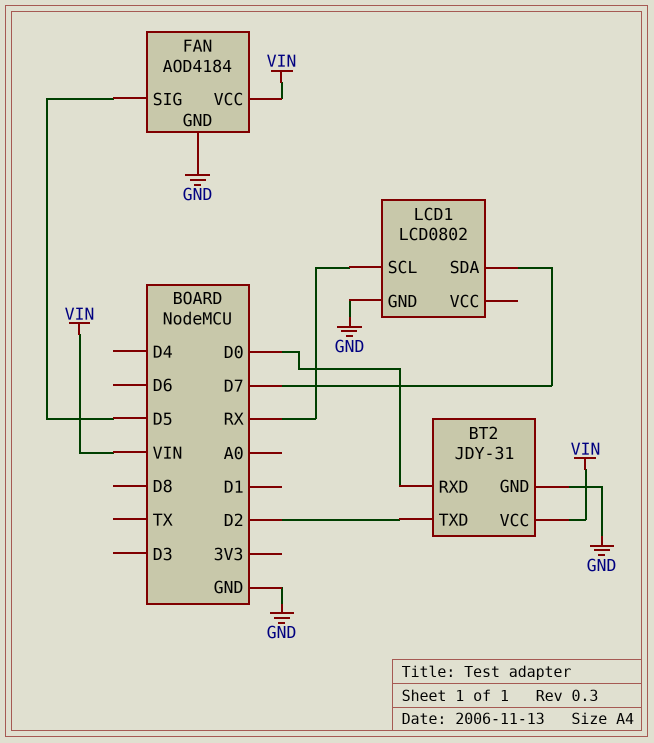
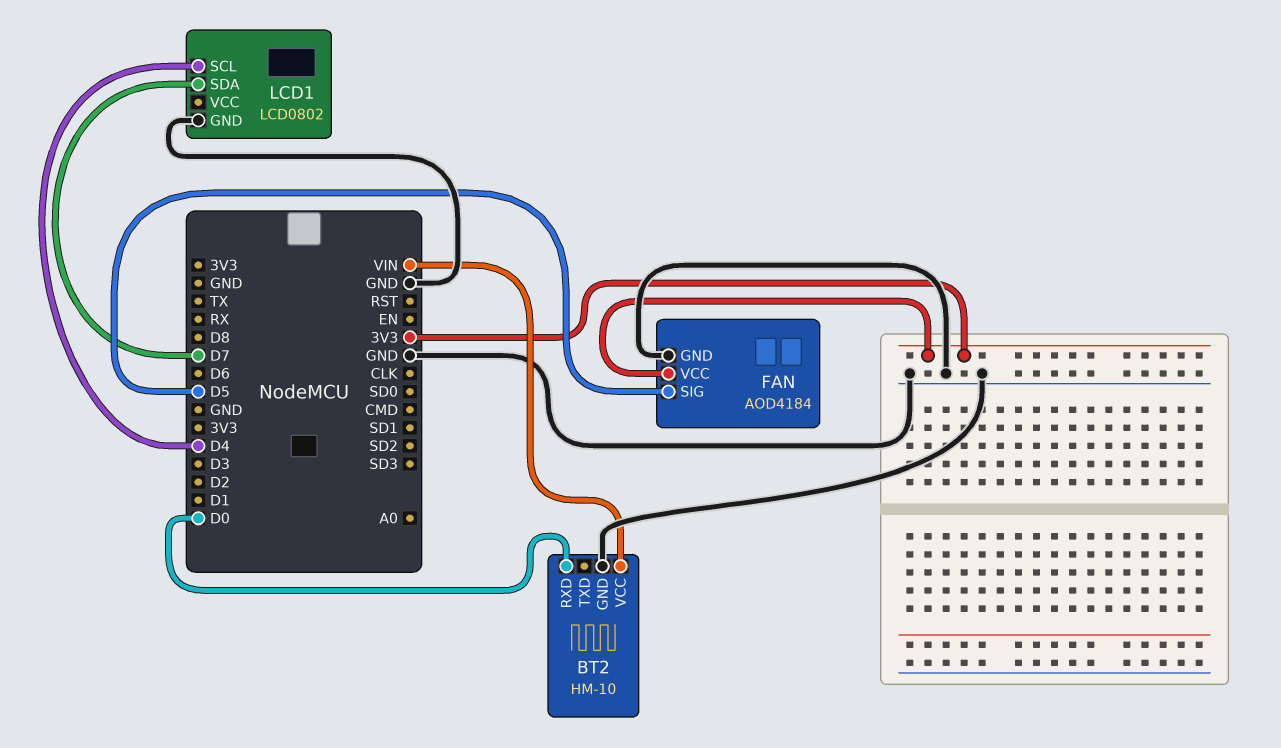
BT2: JDY-31 -> HM-10
BT2 pin TXD: D2 -> none
FAN pin VCC: VIN -> 3V3
LCD1 pin SCL: RX -> D4

